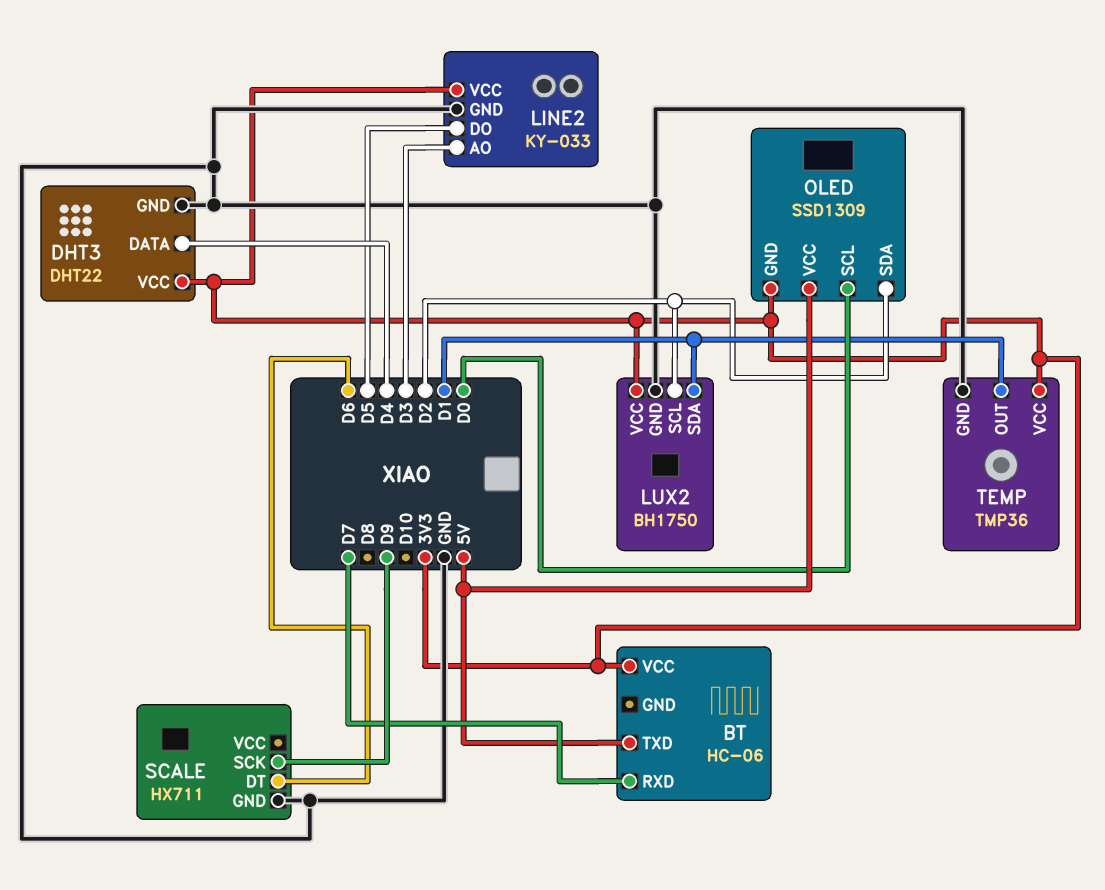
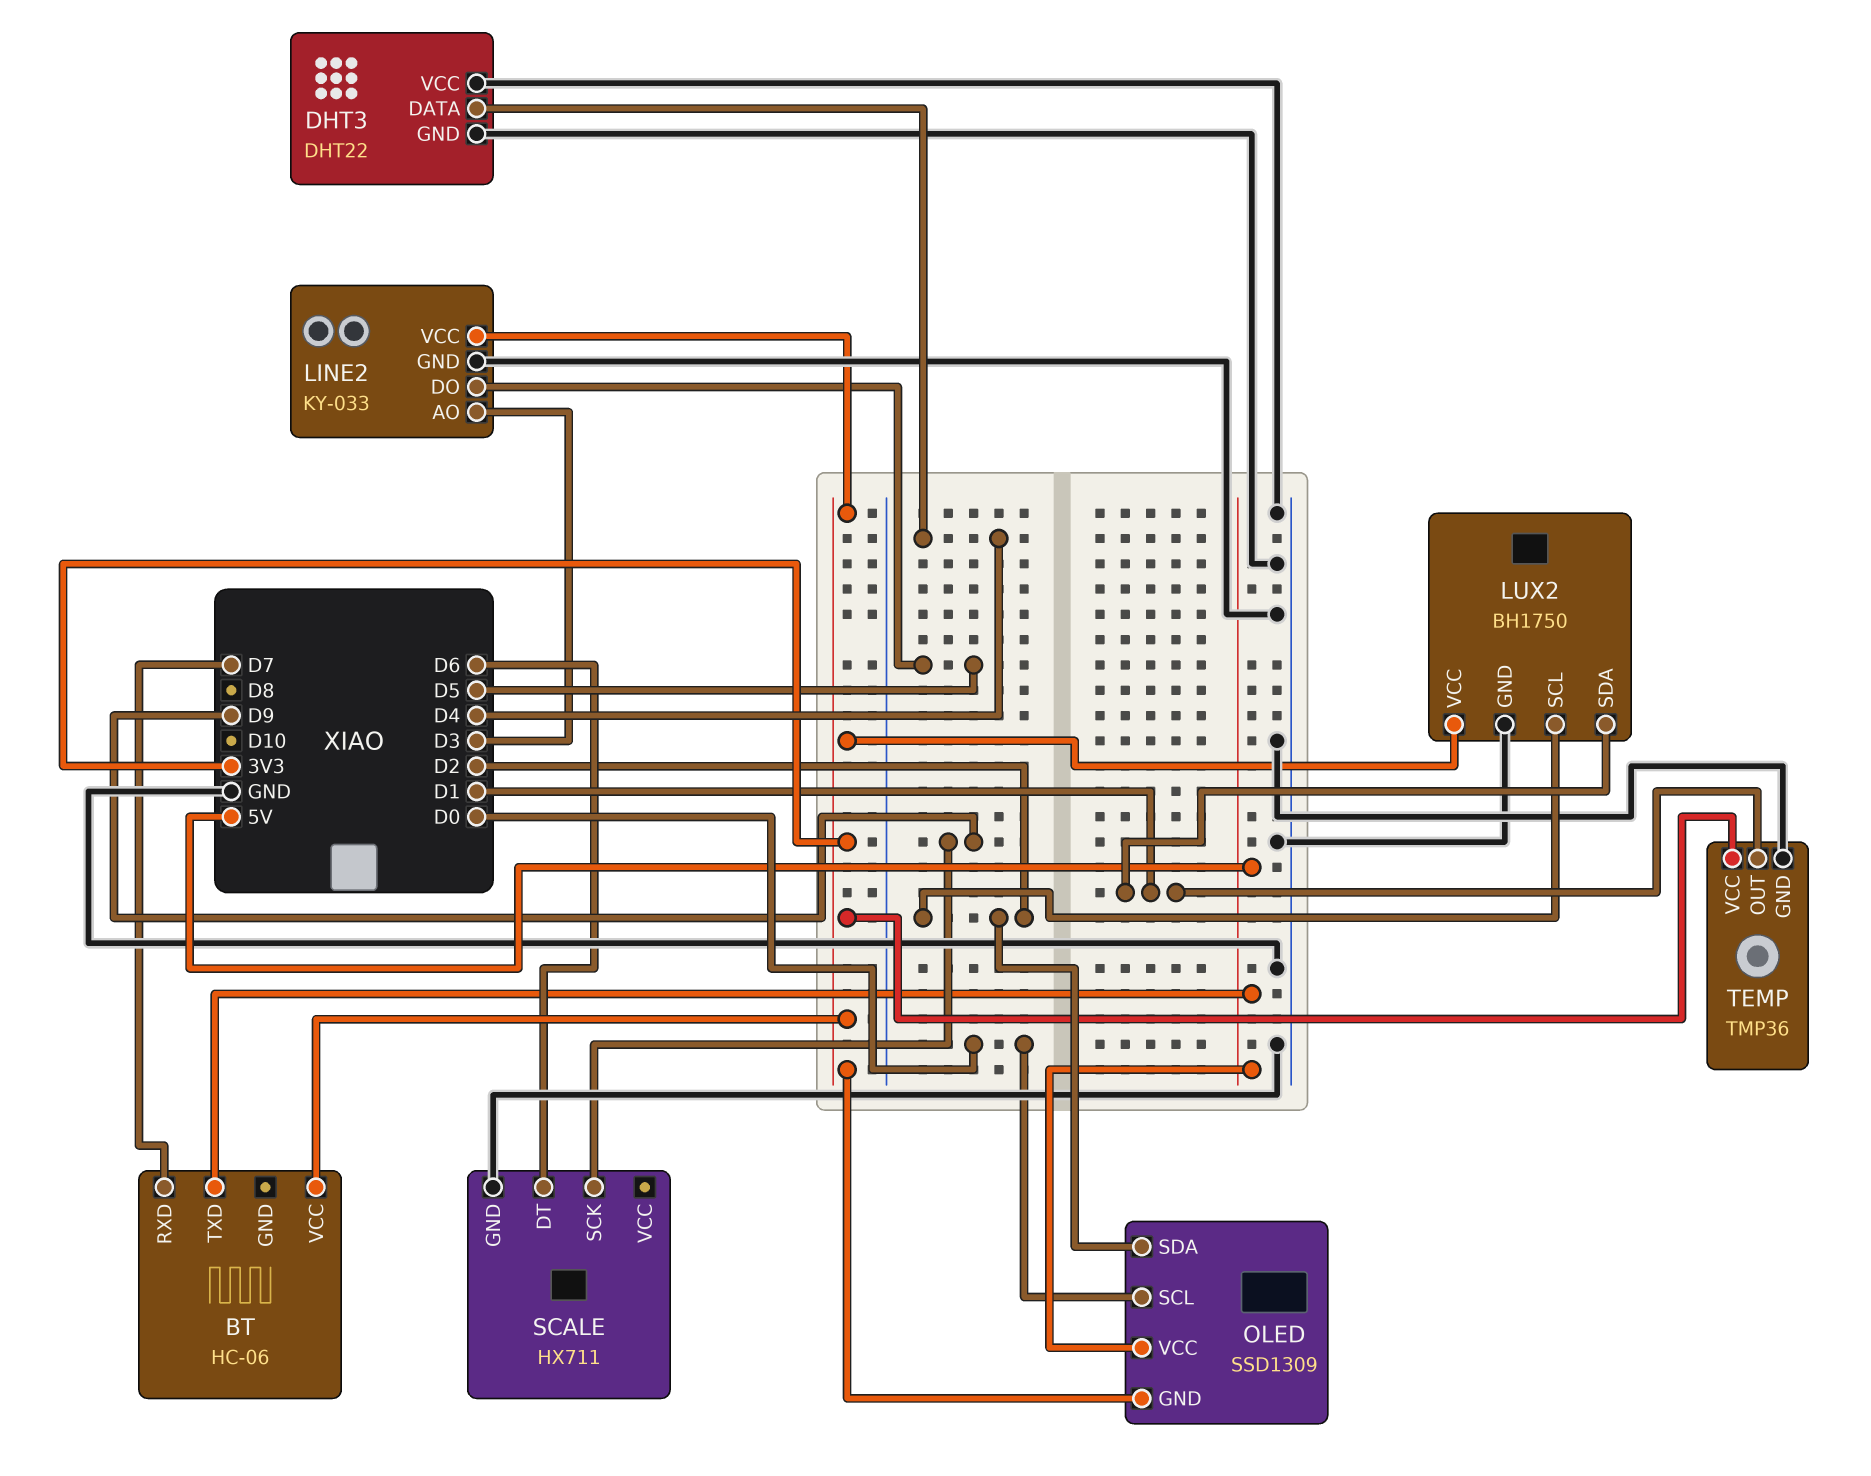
DHT3 pin VCC: 3V3 -> GND

